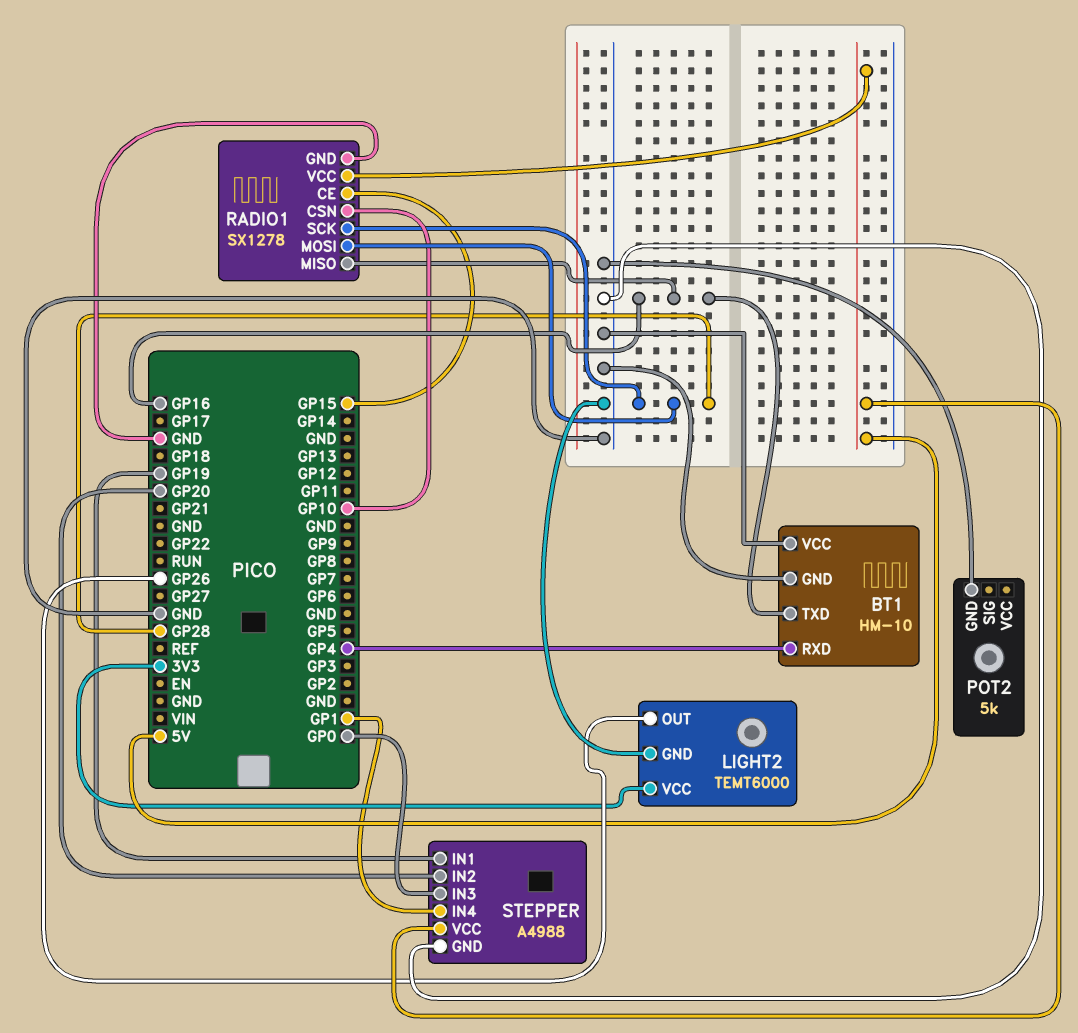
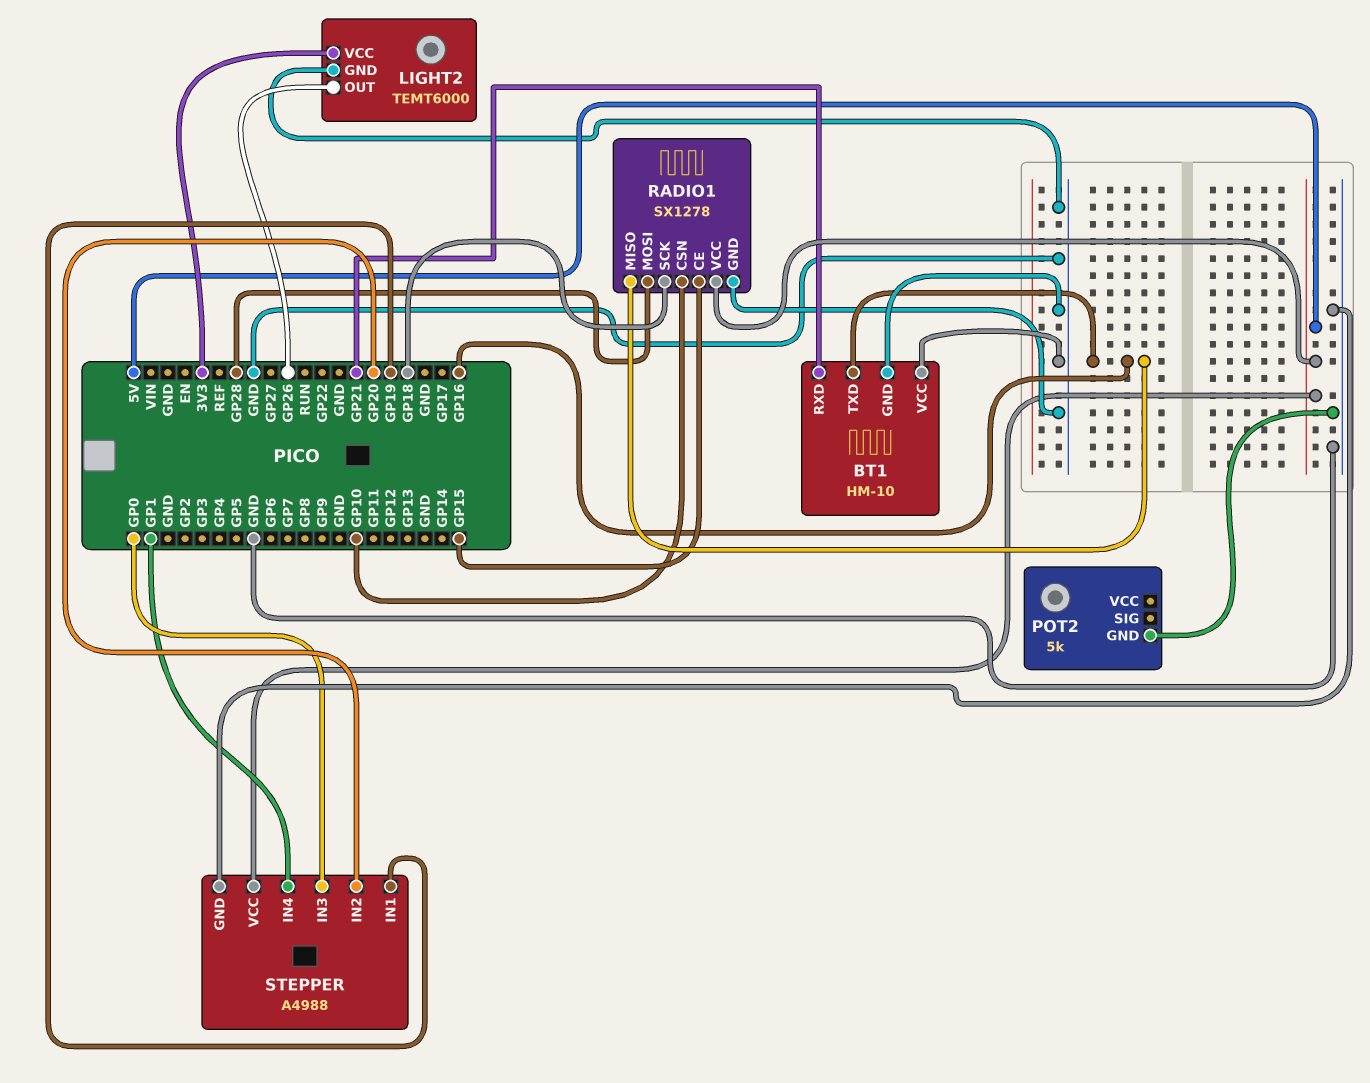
BT1 pin RXD: GP4 -> GP21
RADIO1 pin SCK: GP28 -> GP18

